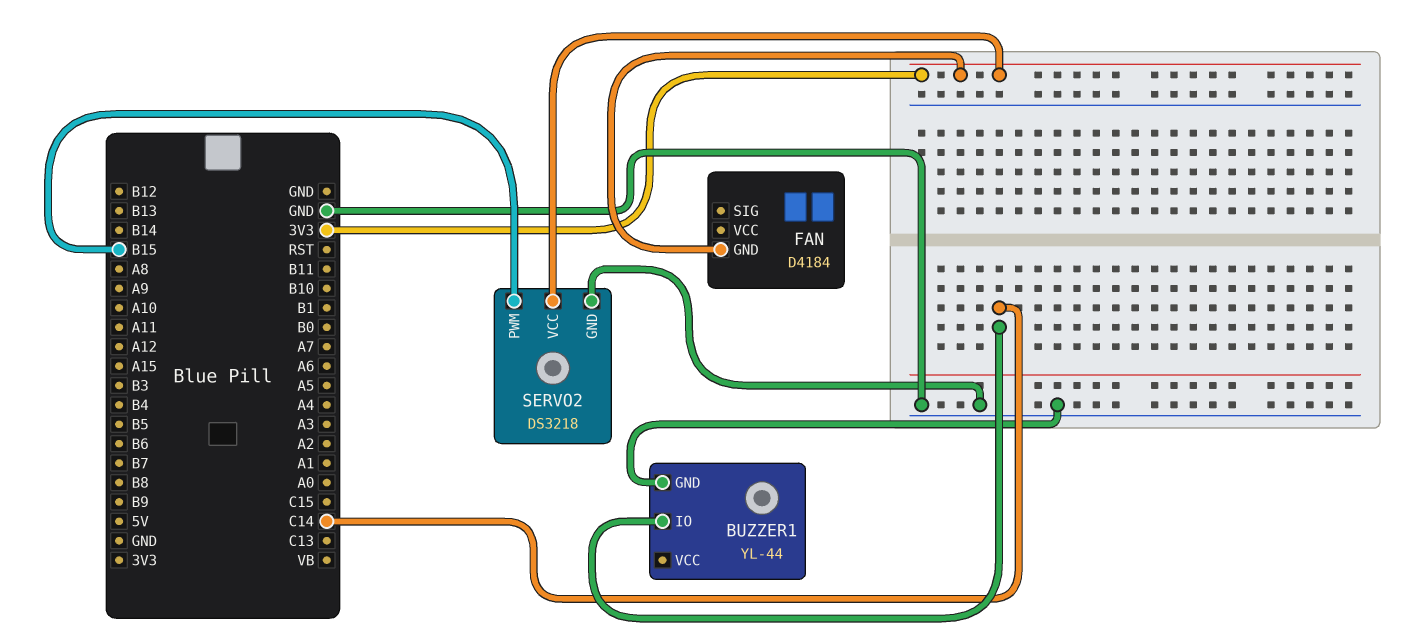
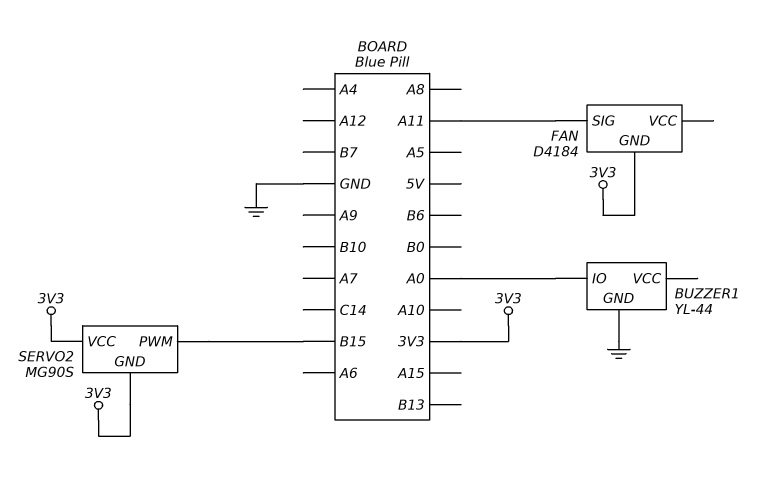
BUZZER1 pin IO: C14 -> A0
FAN pin SIG: none -> A11
SERVO2: DS3218 -> MG90S
SERVO2 pin GND: GND -> 3V3

